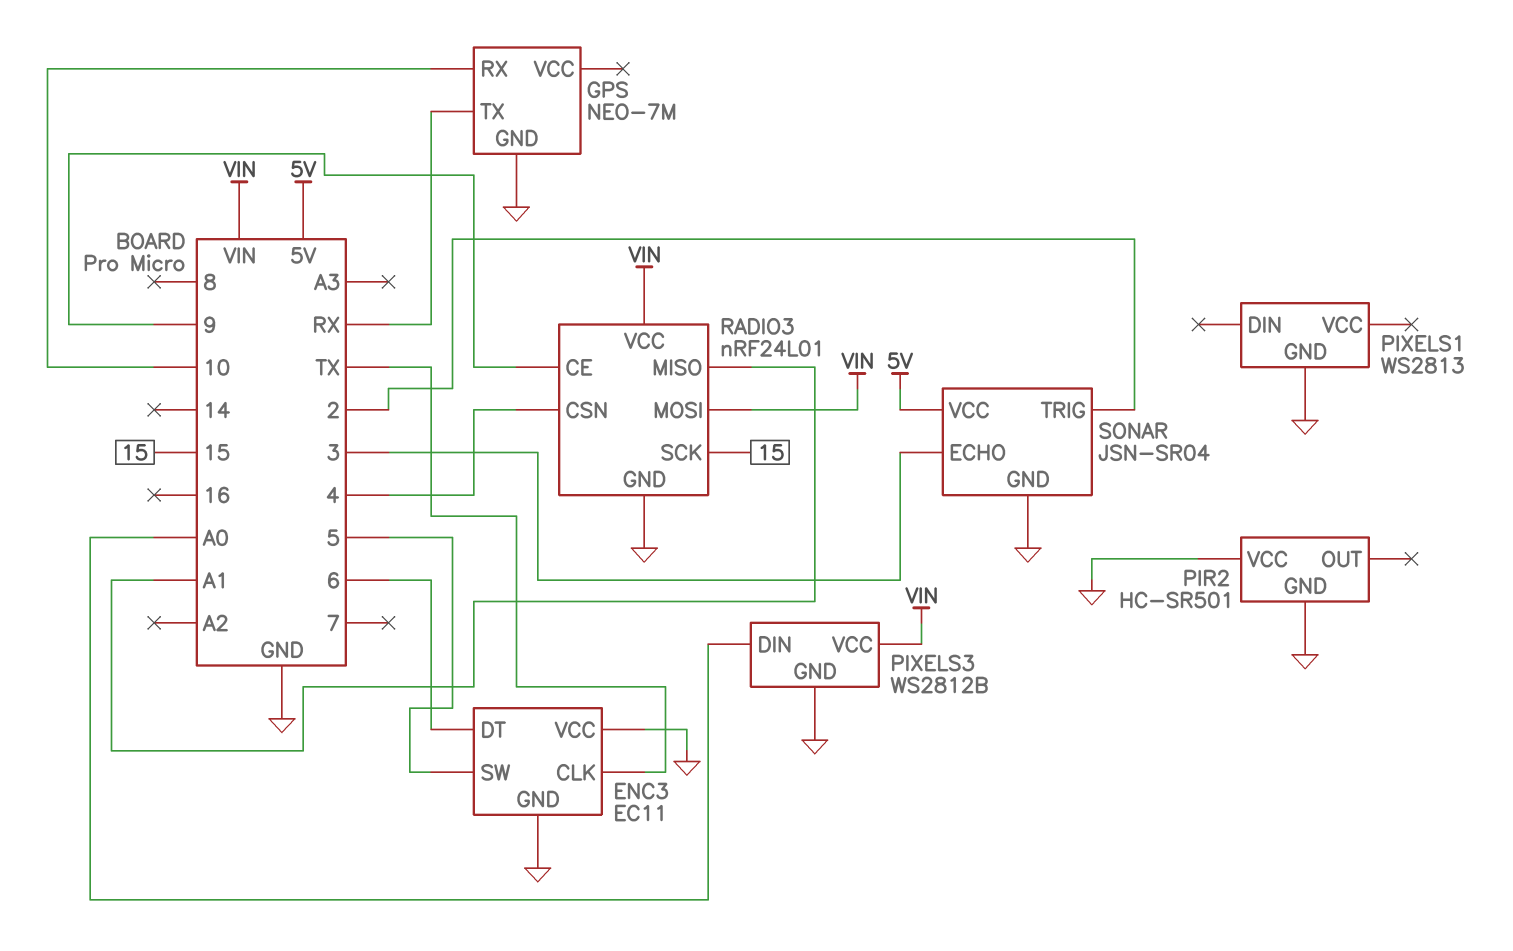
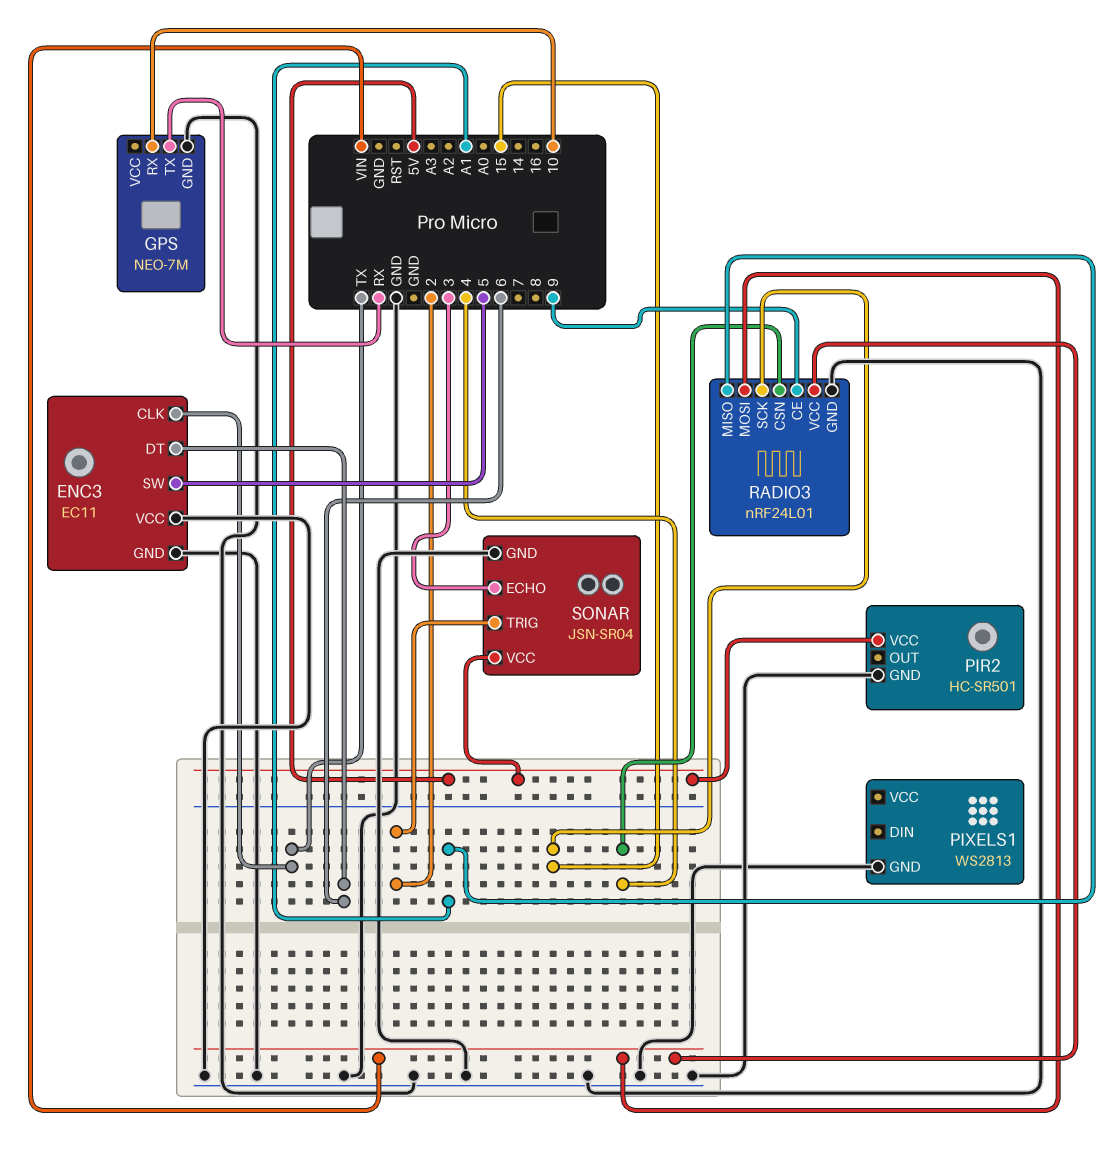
PIR2 pin VCC: GND -> 5V
PIXELS3: WS2812B -> none
PIXELS3 pin DIN: A0 -> none
PIXELS3 pin GND: GND -> none
PIXELS3 pin VCC: VIN -> none

